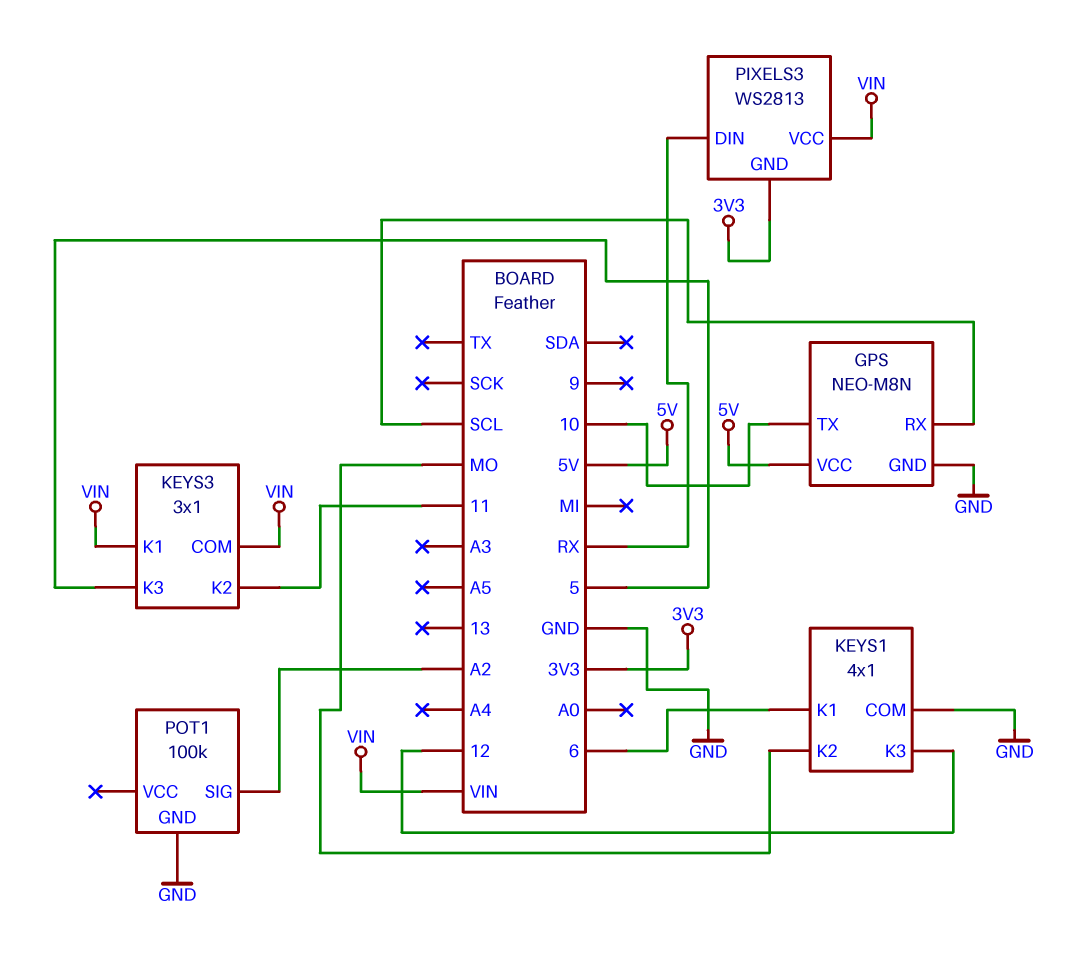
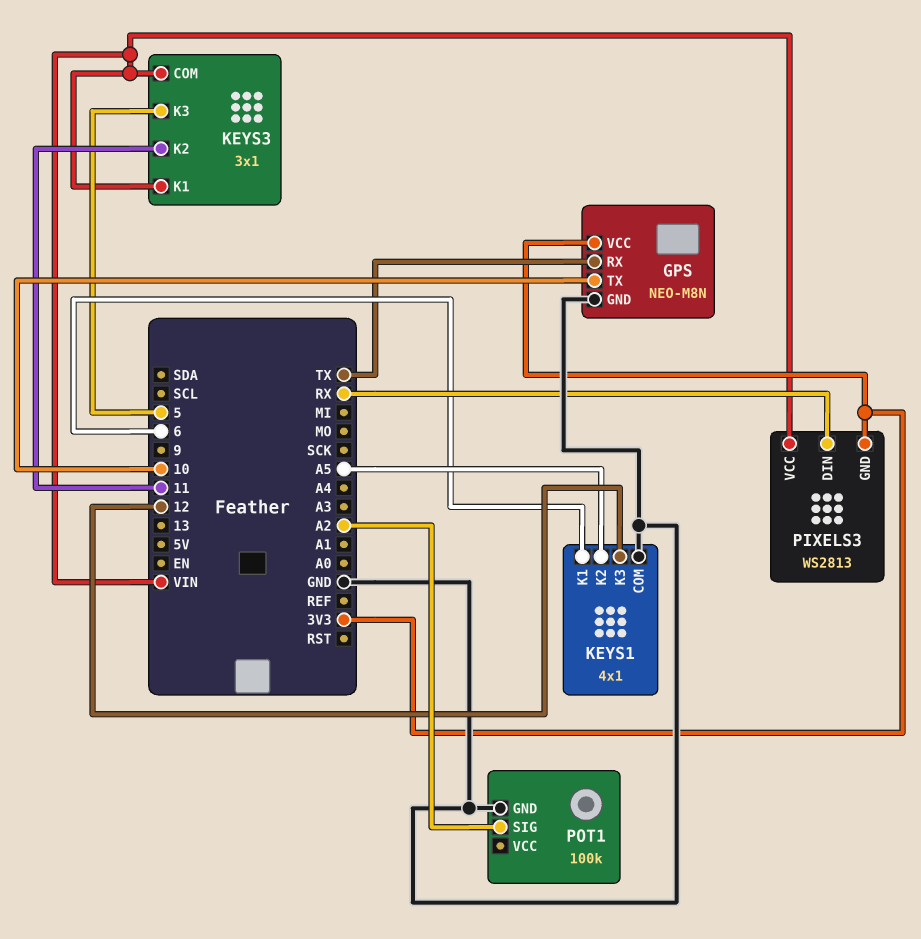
GPS pin RX: SCL -> TX
GPS pin VCC: 5V -> 3V3
KEYS1 pin K2: MO -> A5

